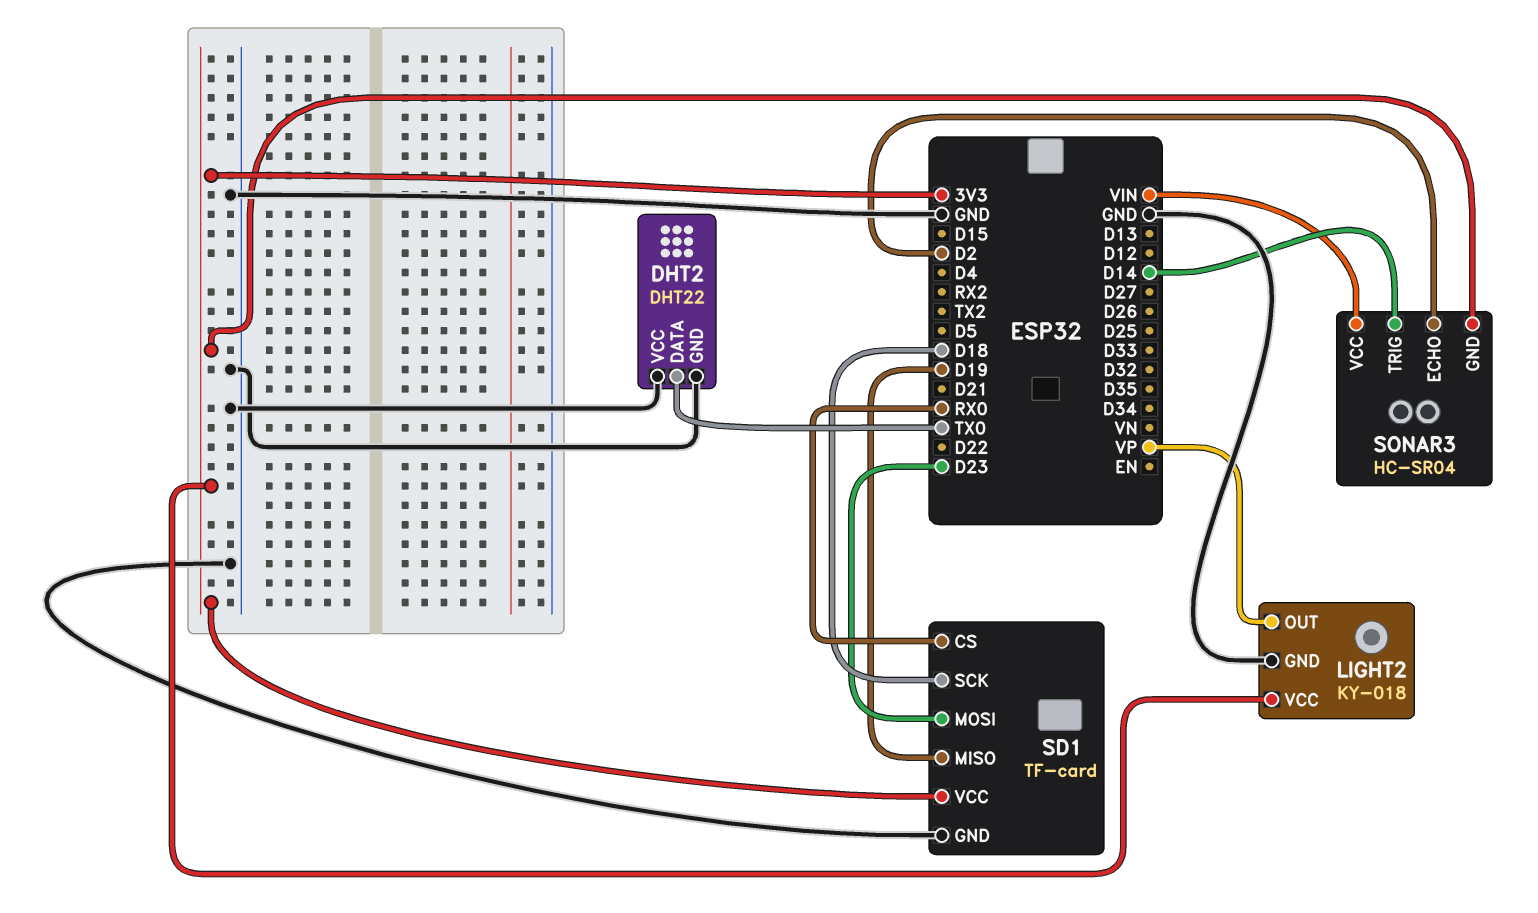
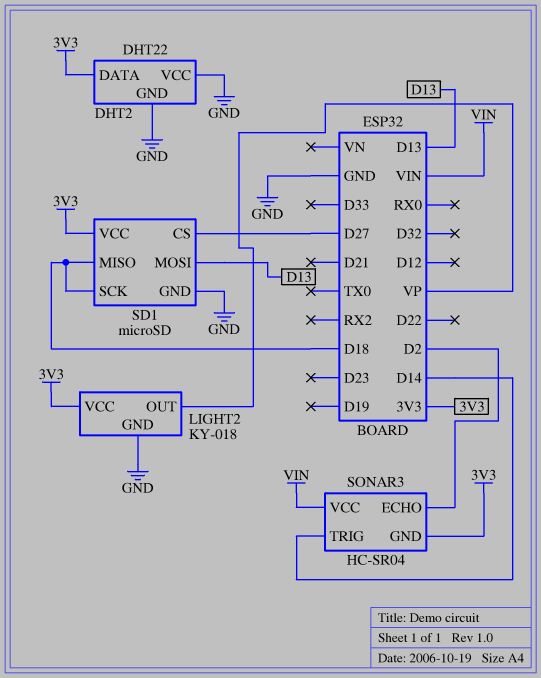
DHT2 pin DATA: TX0 -> 3V3
SD1: TF-card -> microSD
SD1 pin CS: RX0 -> D27
SD1 pin MISO: D19 -> D18
SD1 pin MOSI: D23 -> D13

